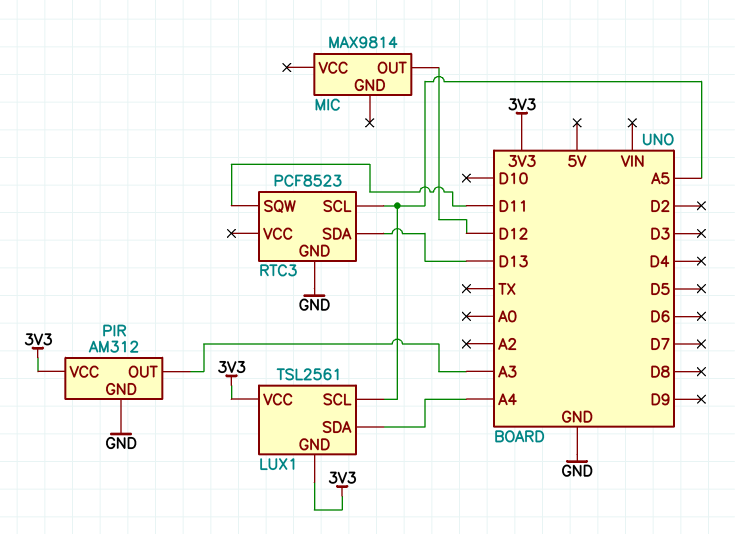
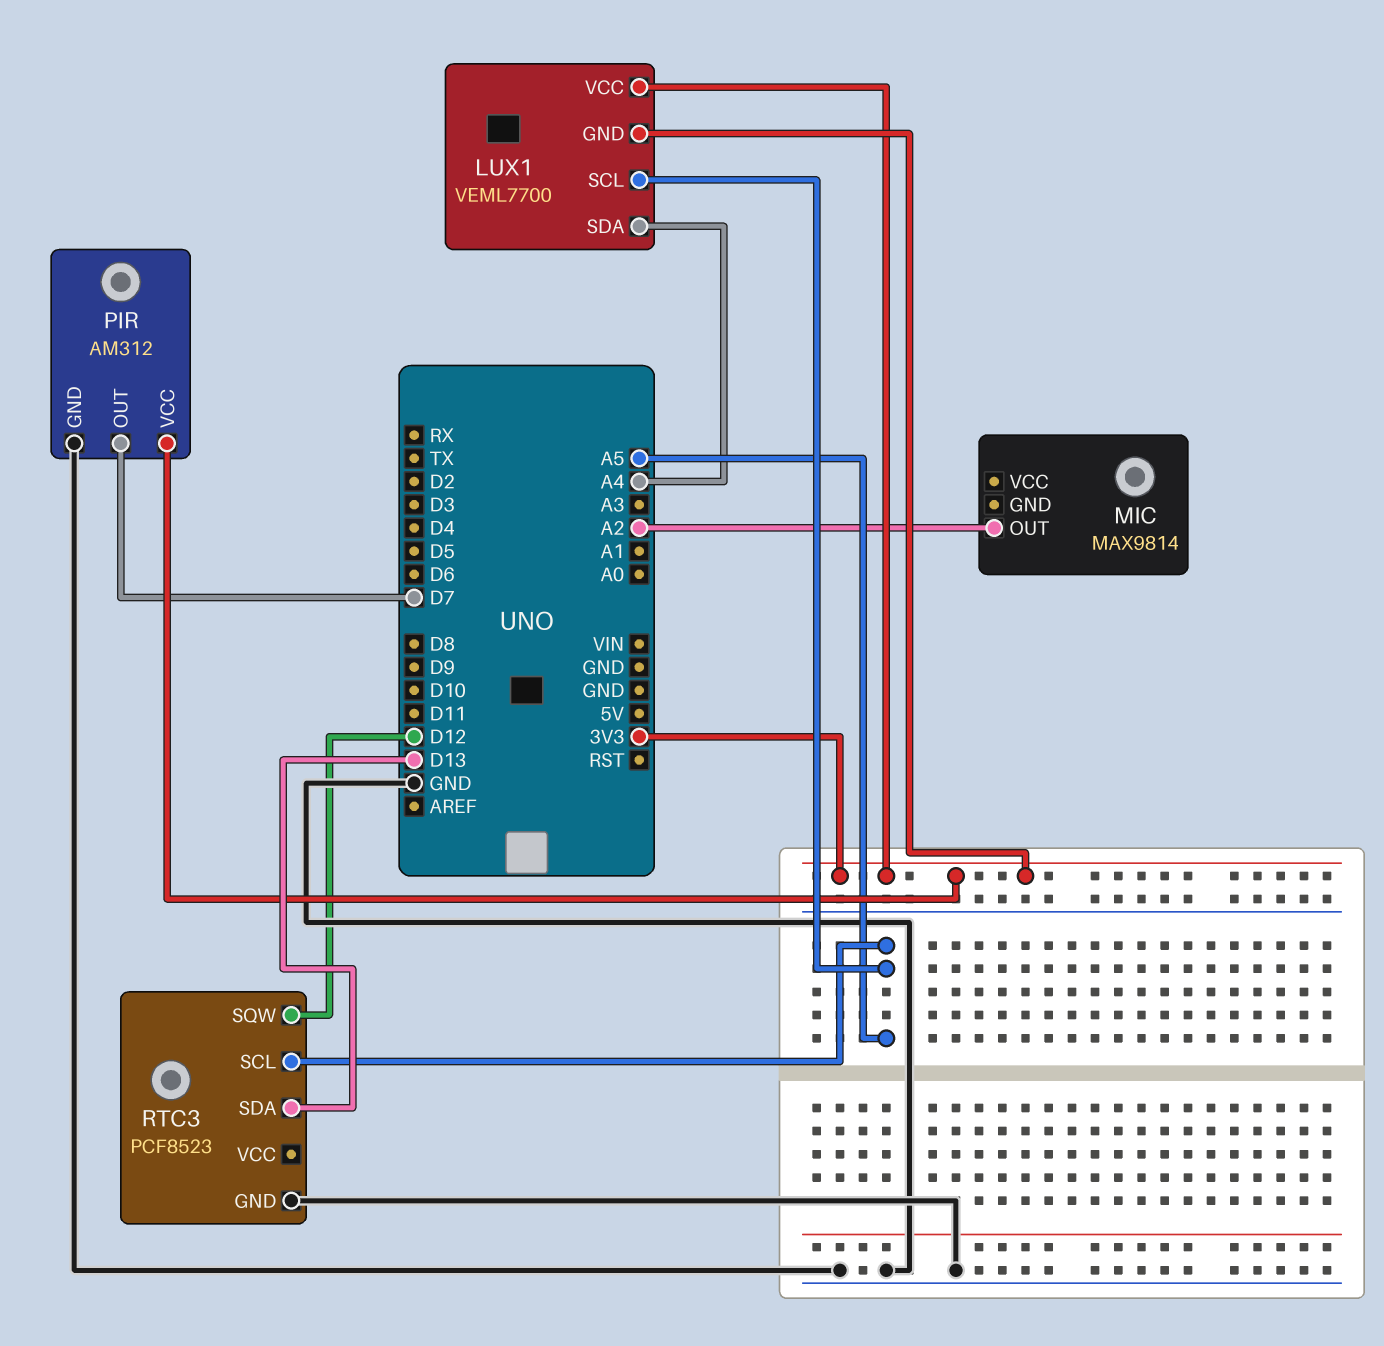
LUX1: TSL2561 -> VEML7700
MIC pin OUT: D12 -> A2
PIR pin OUT: A3 -> D7
RTC3 pin SQW: D11 -> D12

